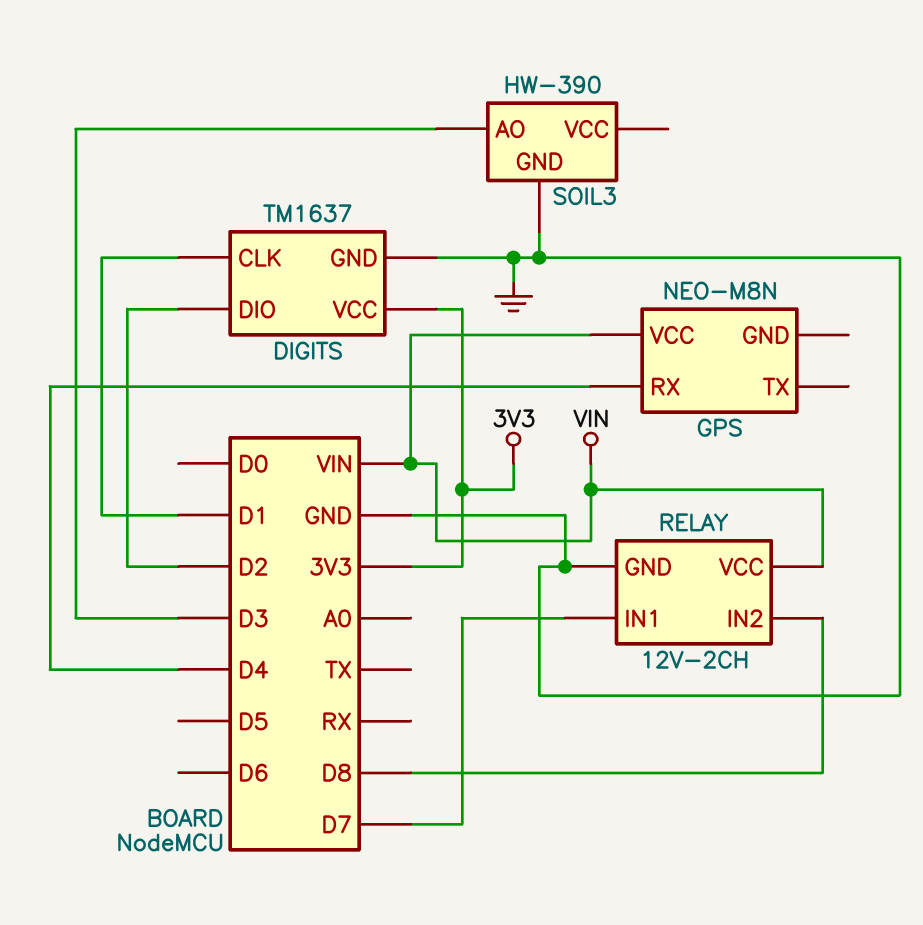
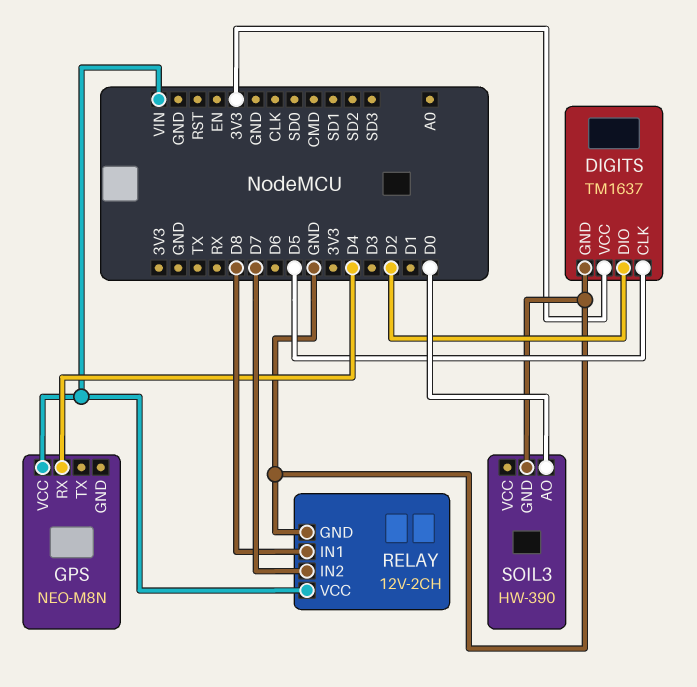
DIGITS pin CLK: D1 -> D5
RELAY pin IN1: D7 -> D8
RELAY pin IN2: D8 -> D7
SOIL3 pin AO: D3 -> D0

